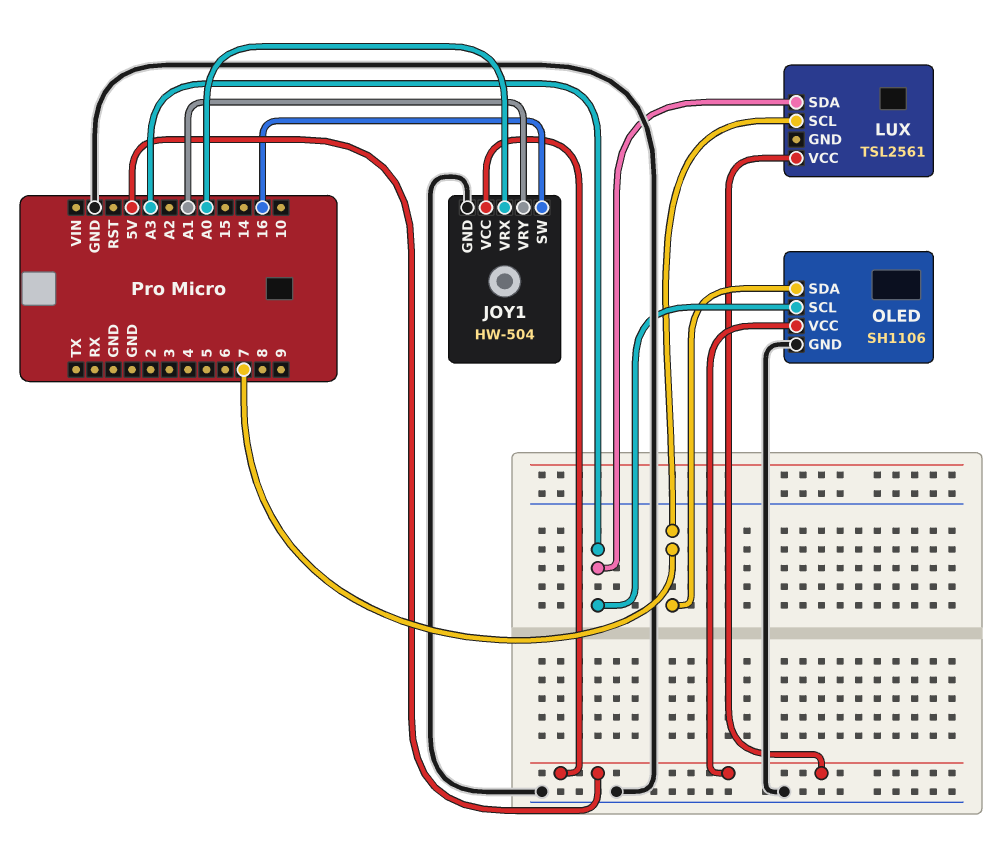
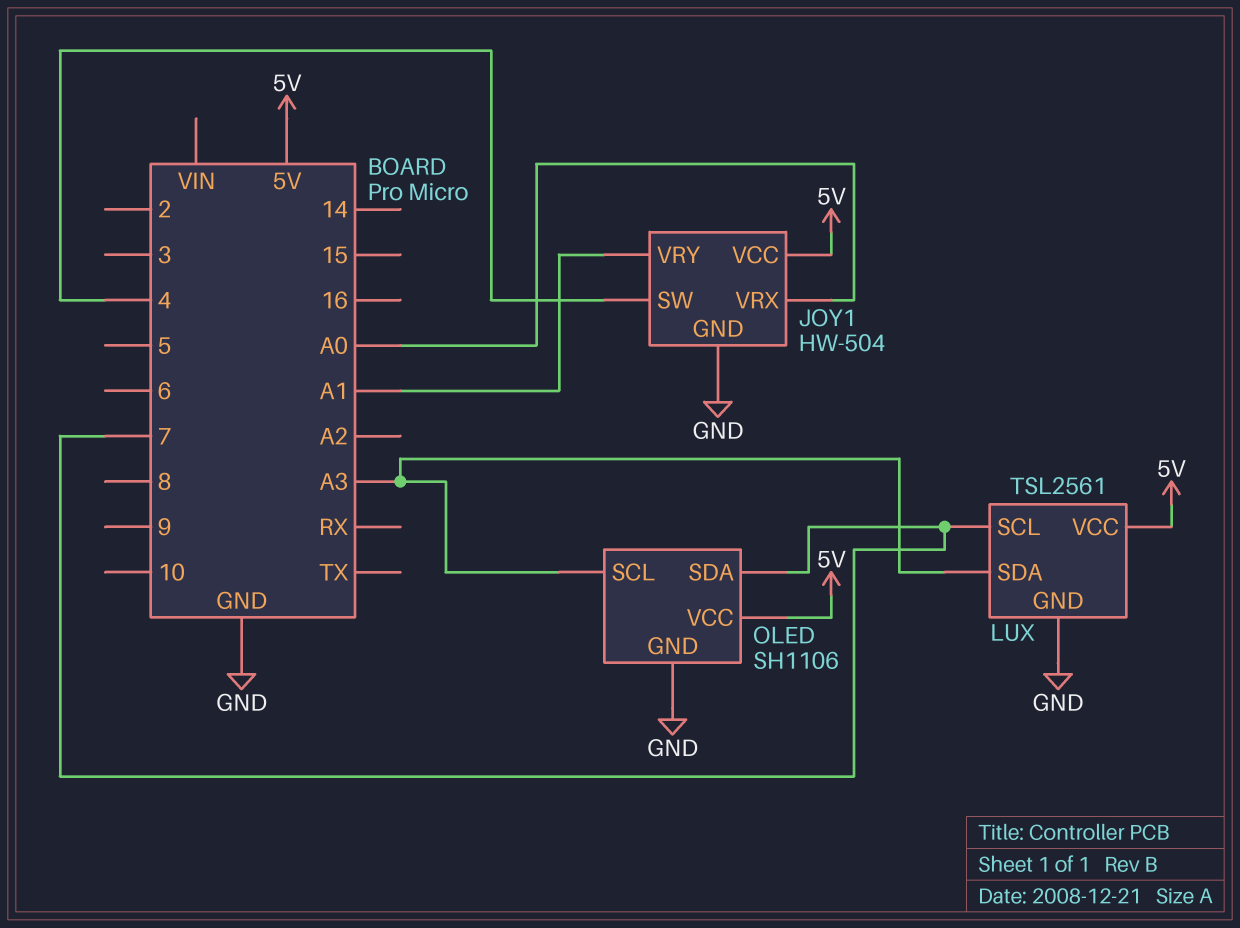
JOY1 pin SW: 16 -> 4
LUX pin GND: none -> GND

